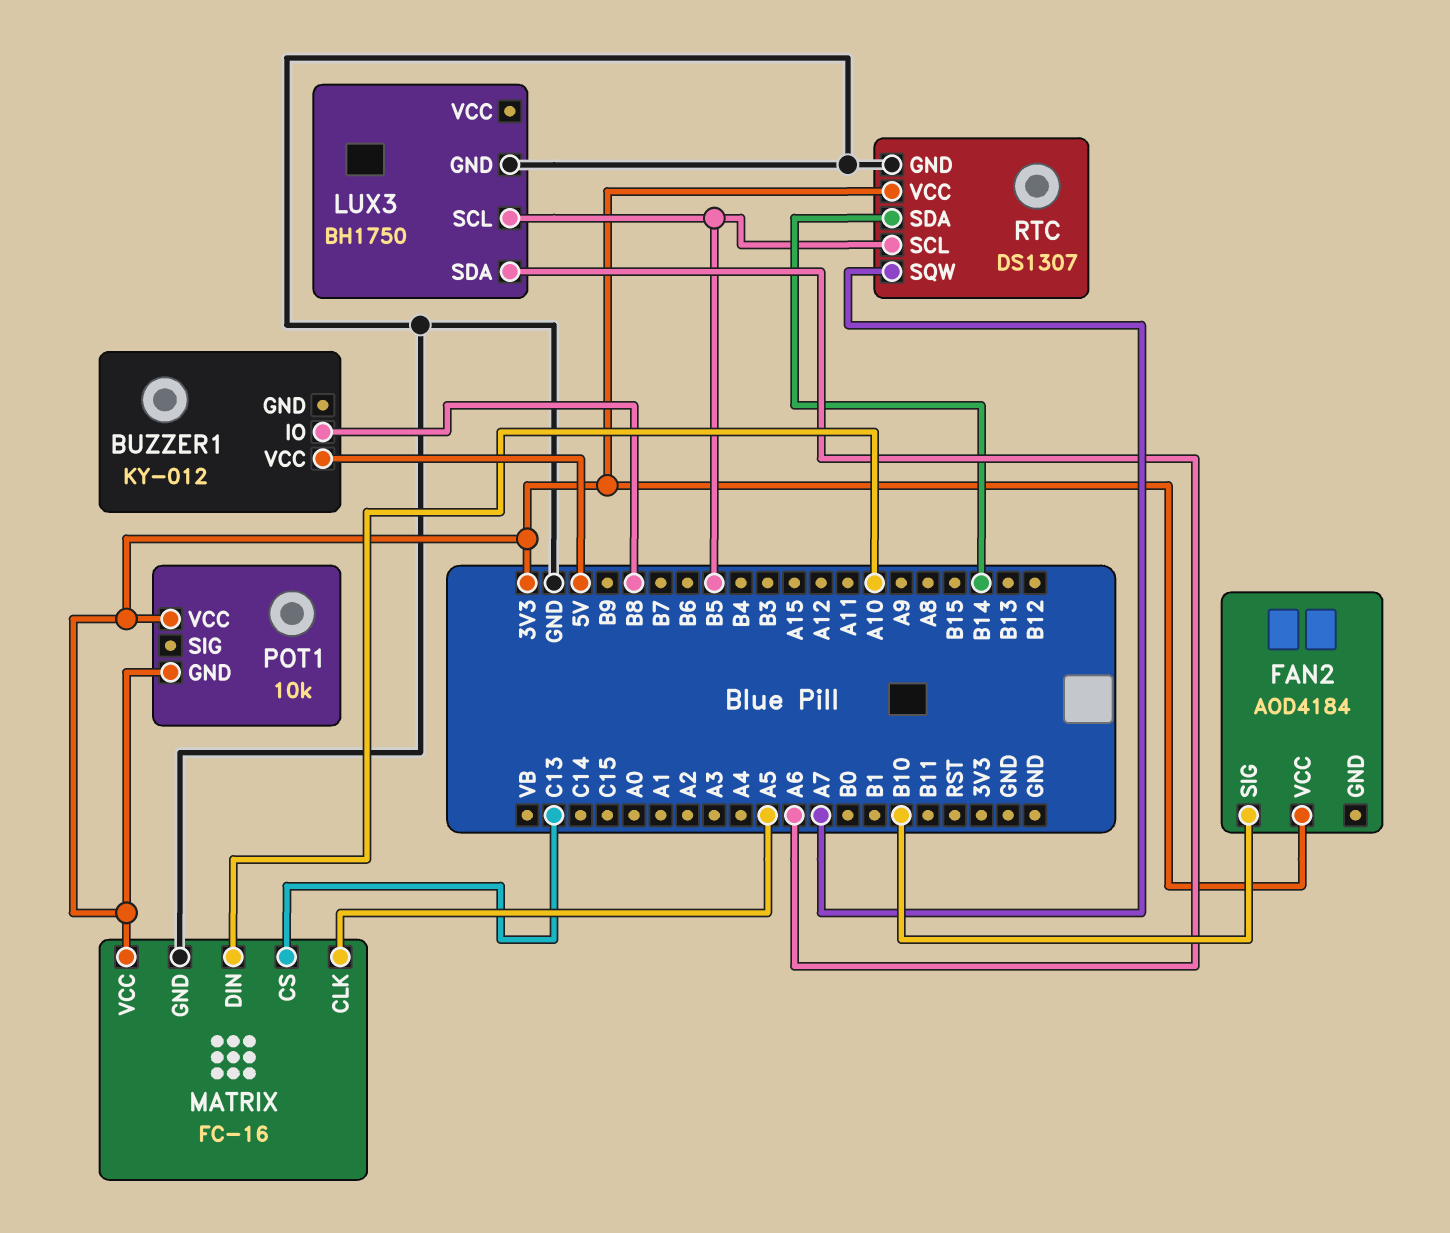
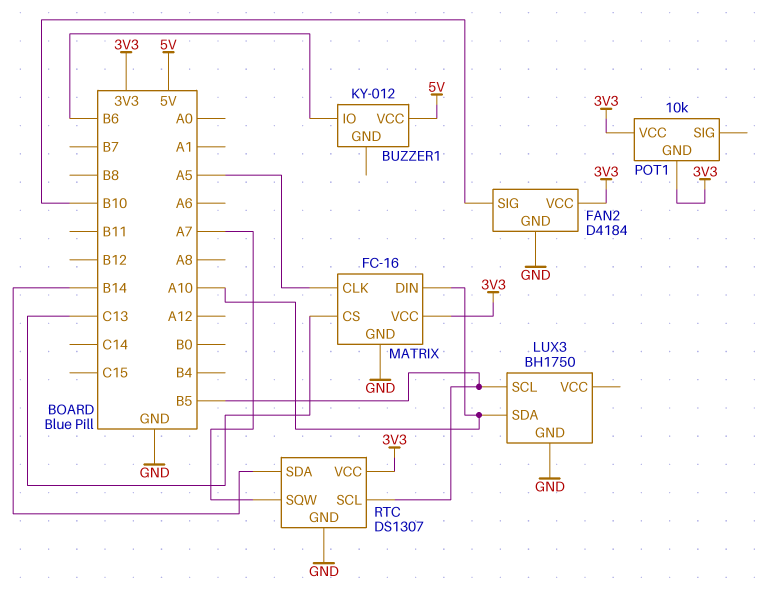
BUZZER1 pin IO: B8 -> B6
FAN2: AOD4184 -> D4184
FAN2 pin GND: none -> GND
LUX3 pin SDA: A6 -> A10

